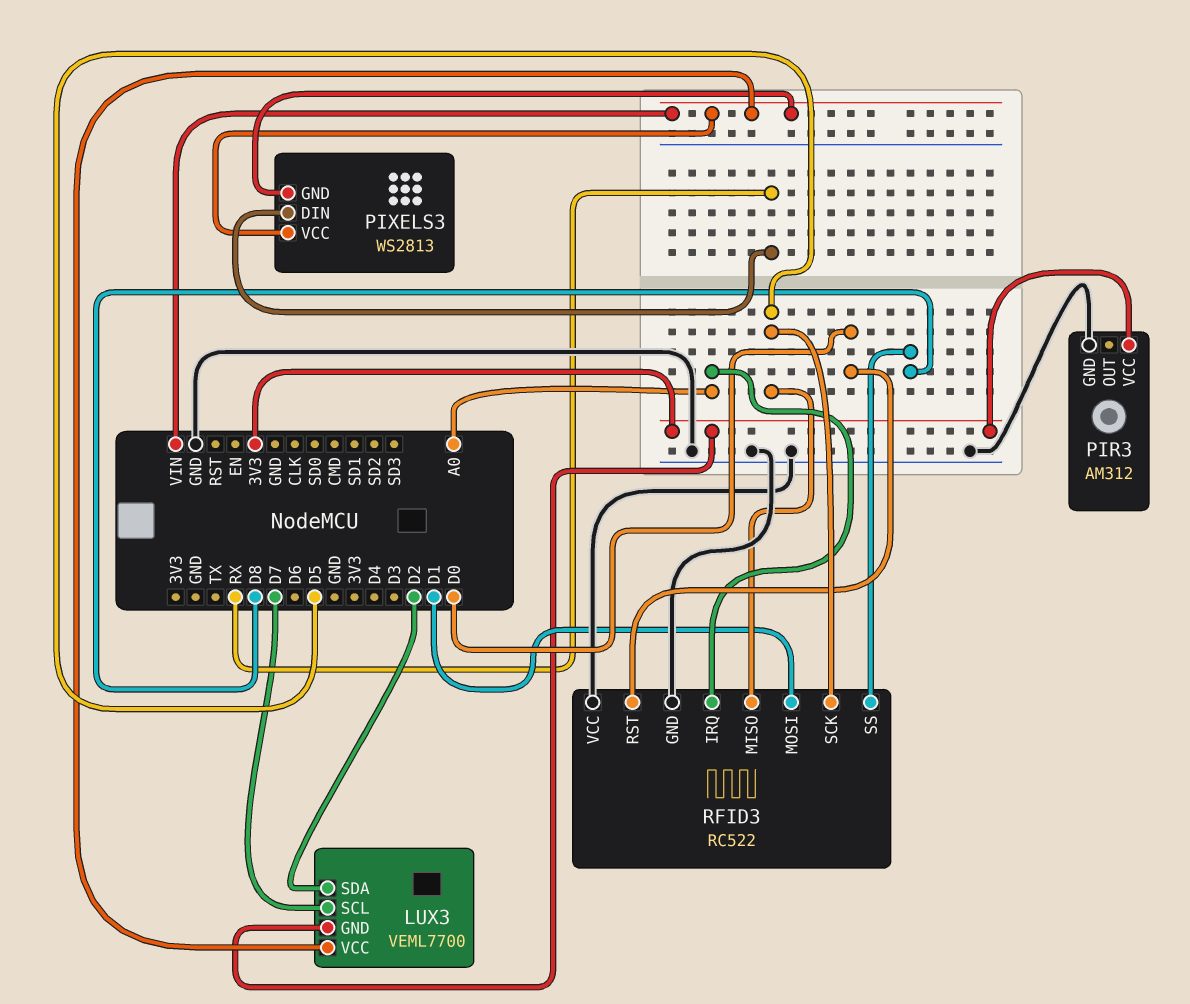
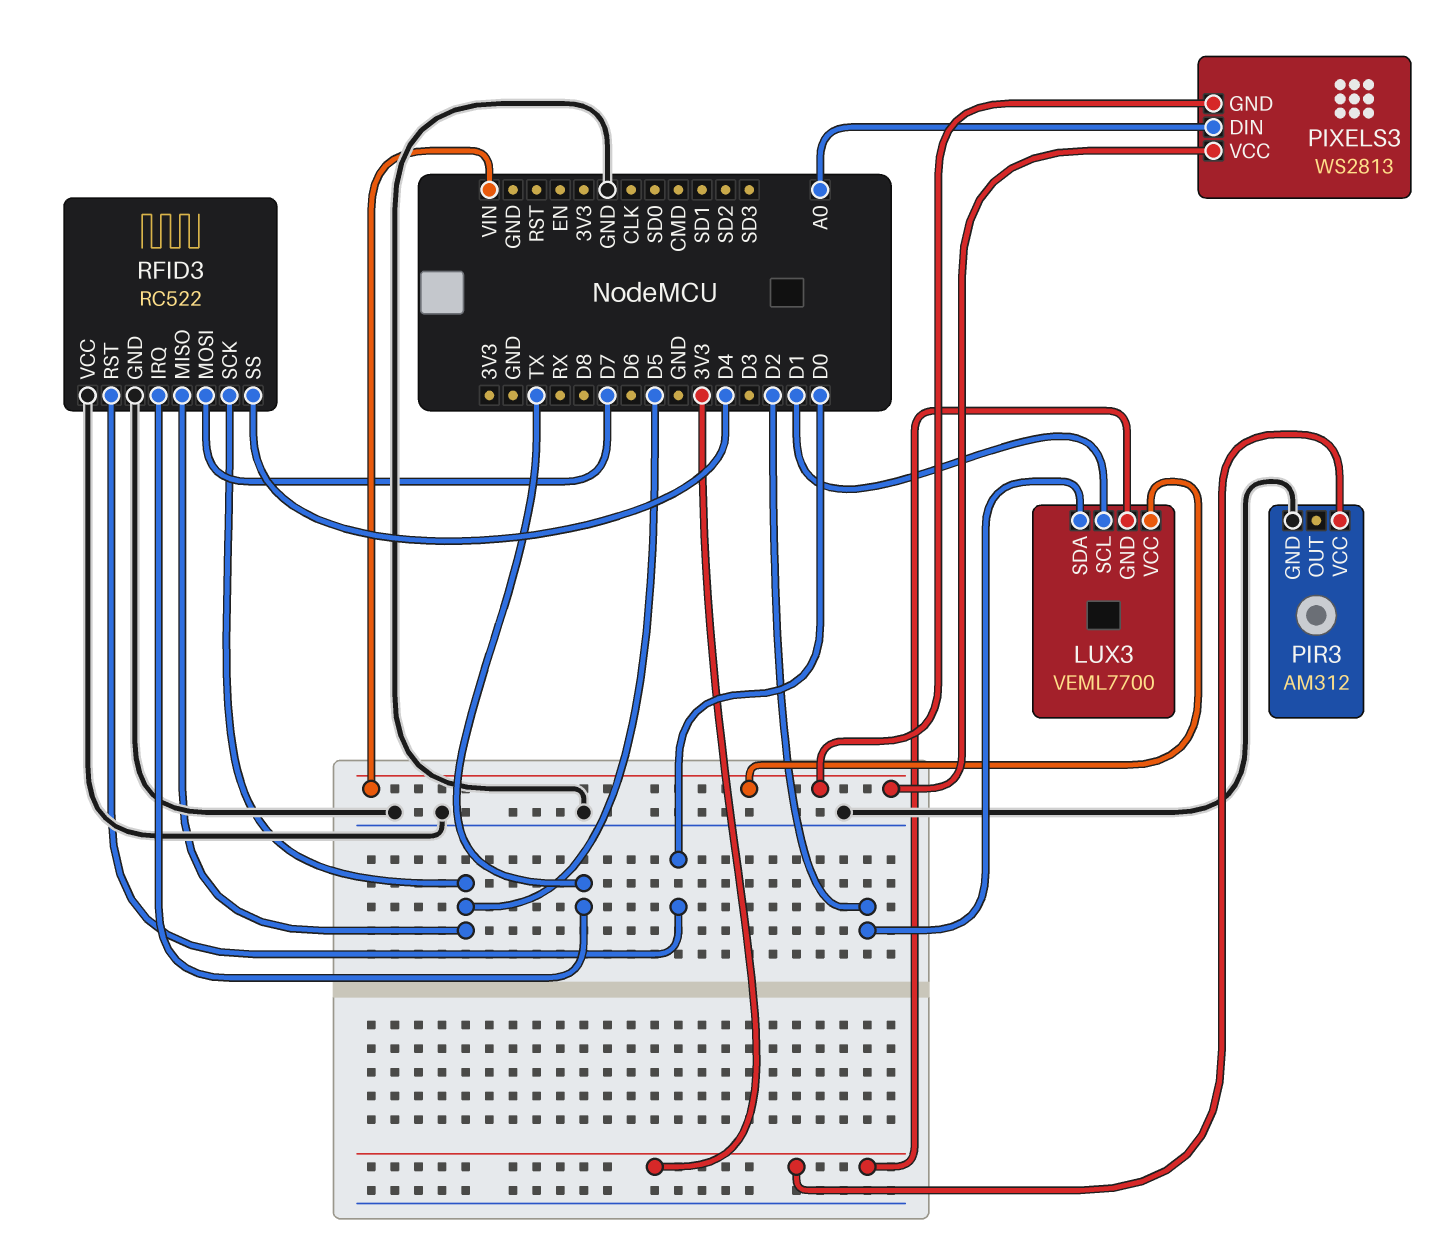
LUX3 pin SCL: D7 -> D1
PIXELS3 pin DIN: RX -> A0
RFID3 pin IRQ: A0 -> TX
RFID3 pin MOSI: D1 -> D7
RFID3 pin SS: D8 -> D4

